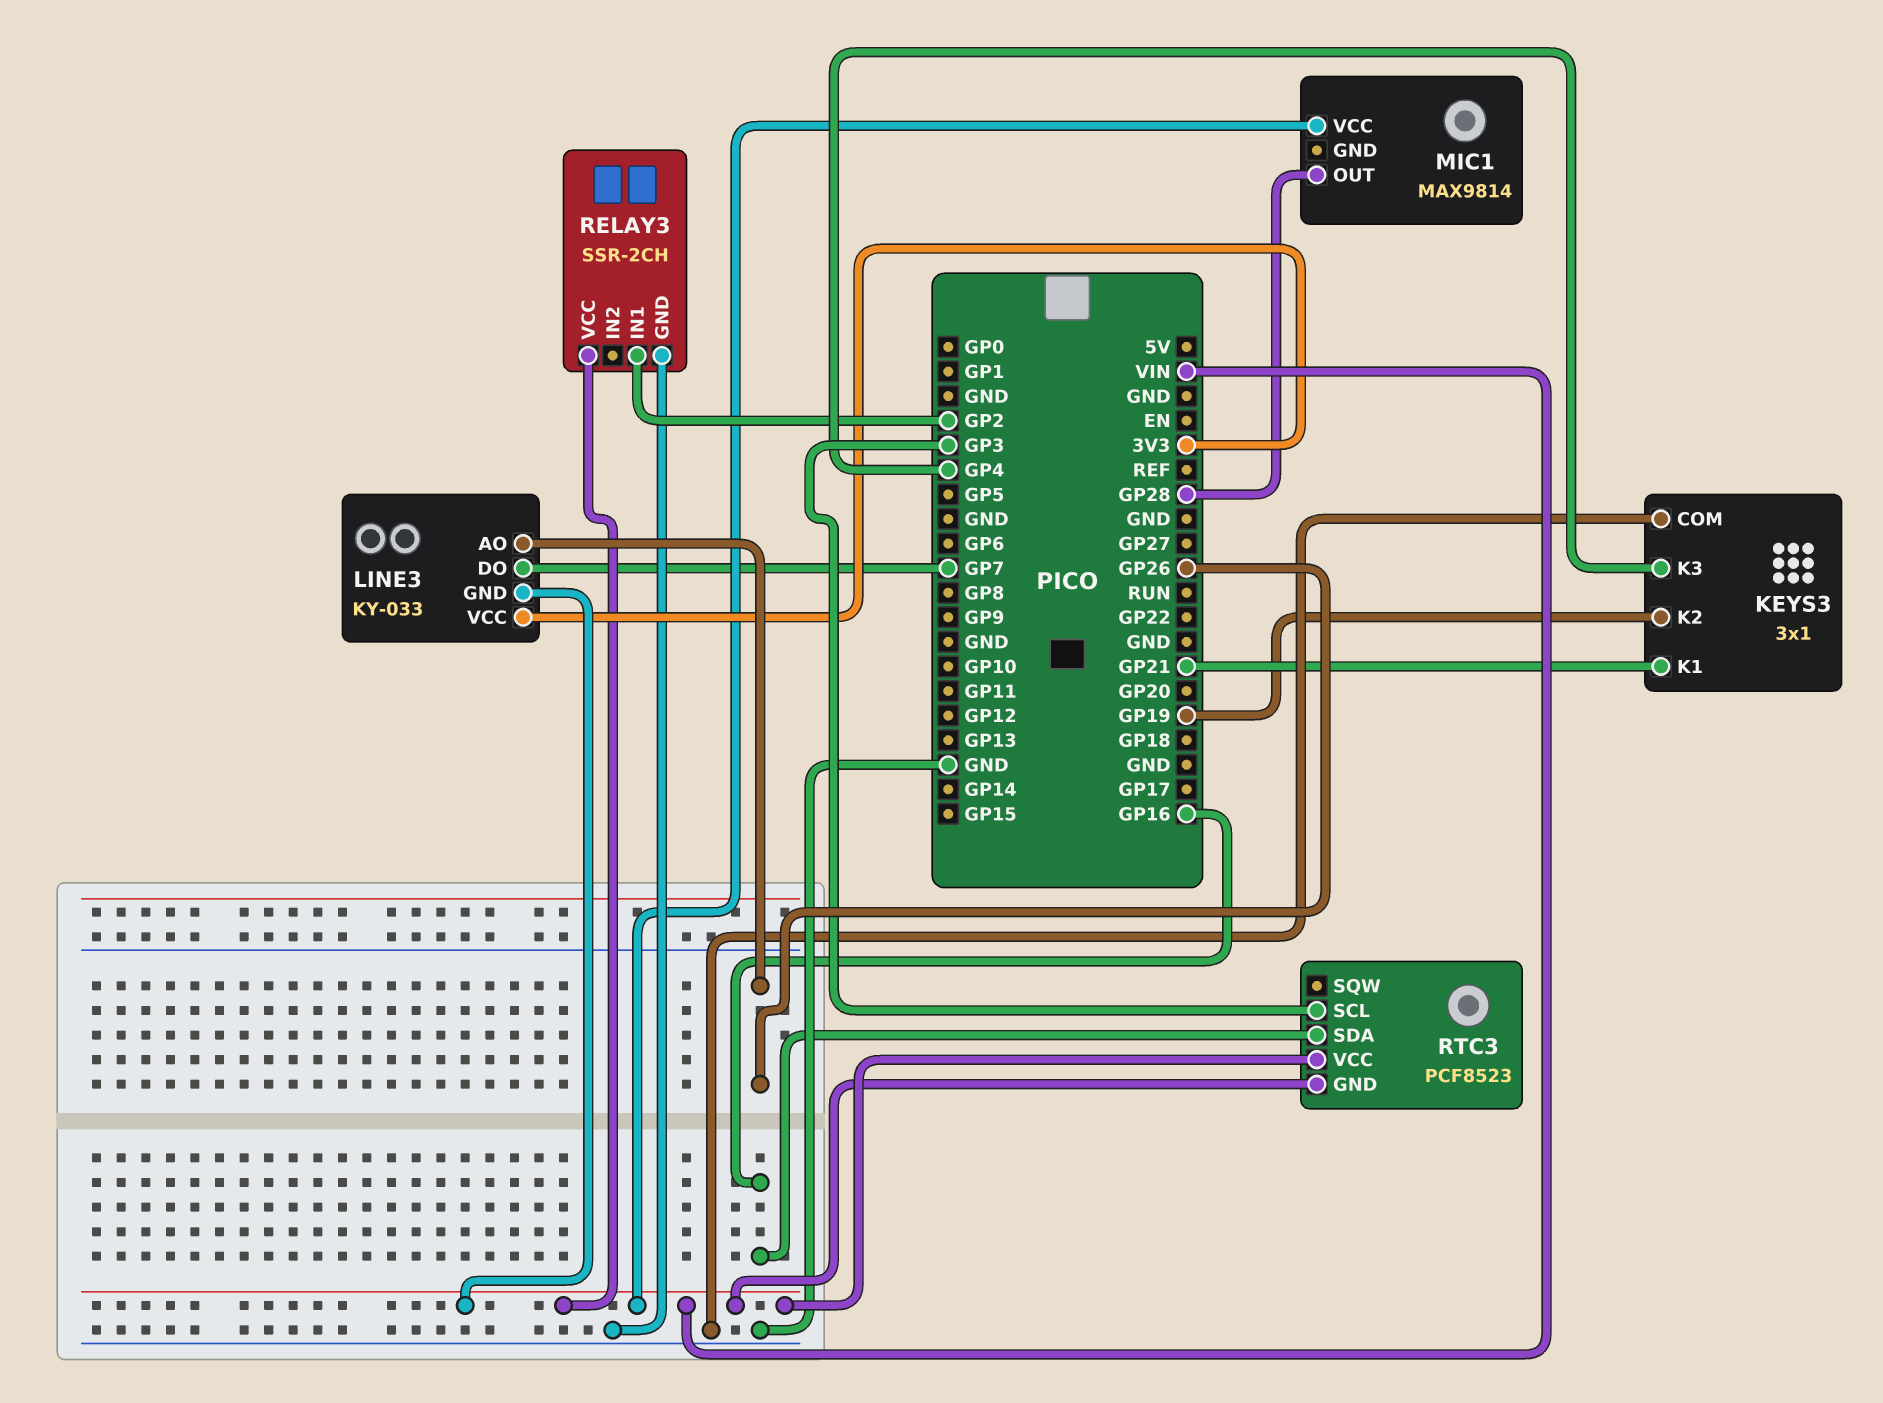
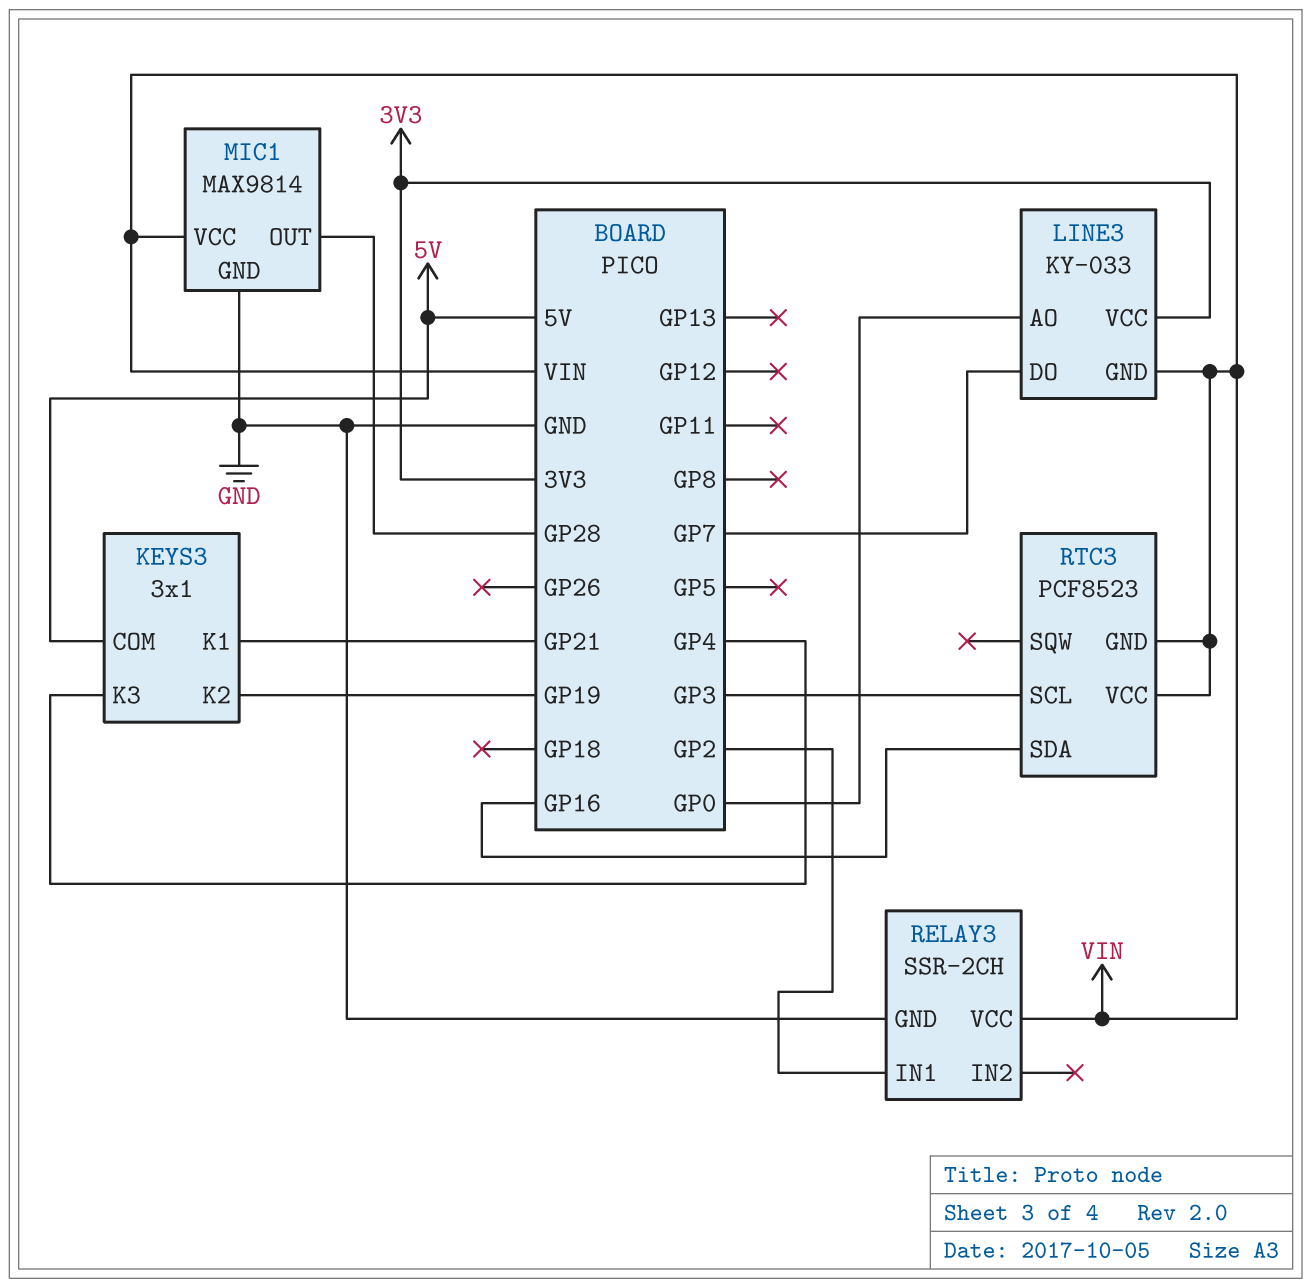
KEYS3 pin COM: GND -> 5V
LINE3 pin AO: GP26 -> GP0
MIC1 pin GND: none -> GND

